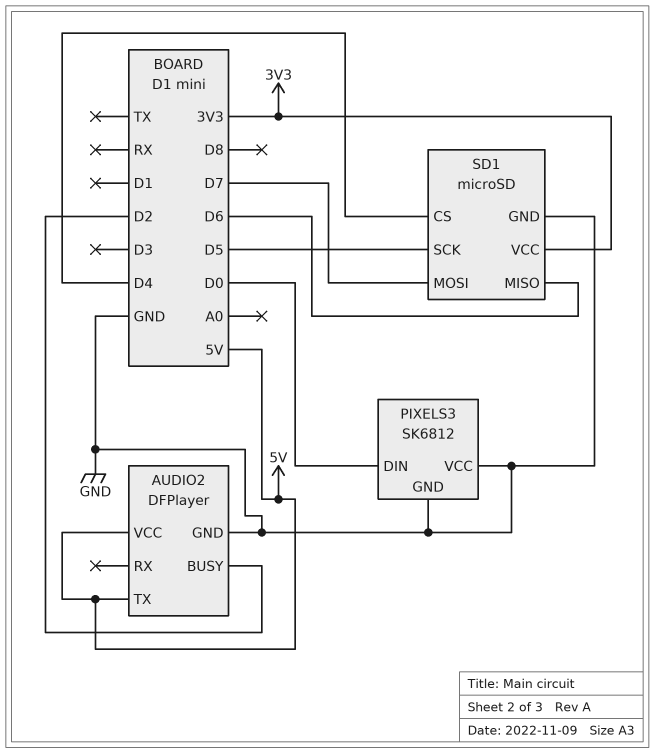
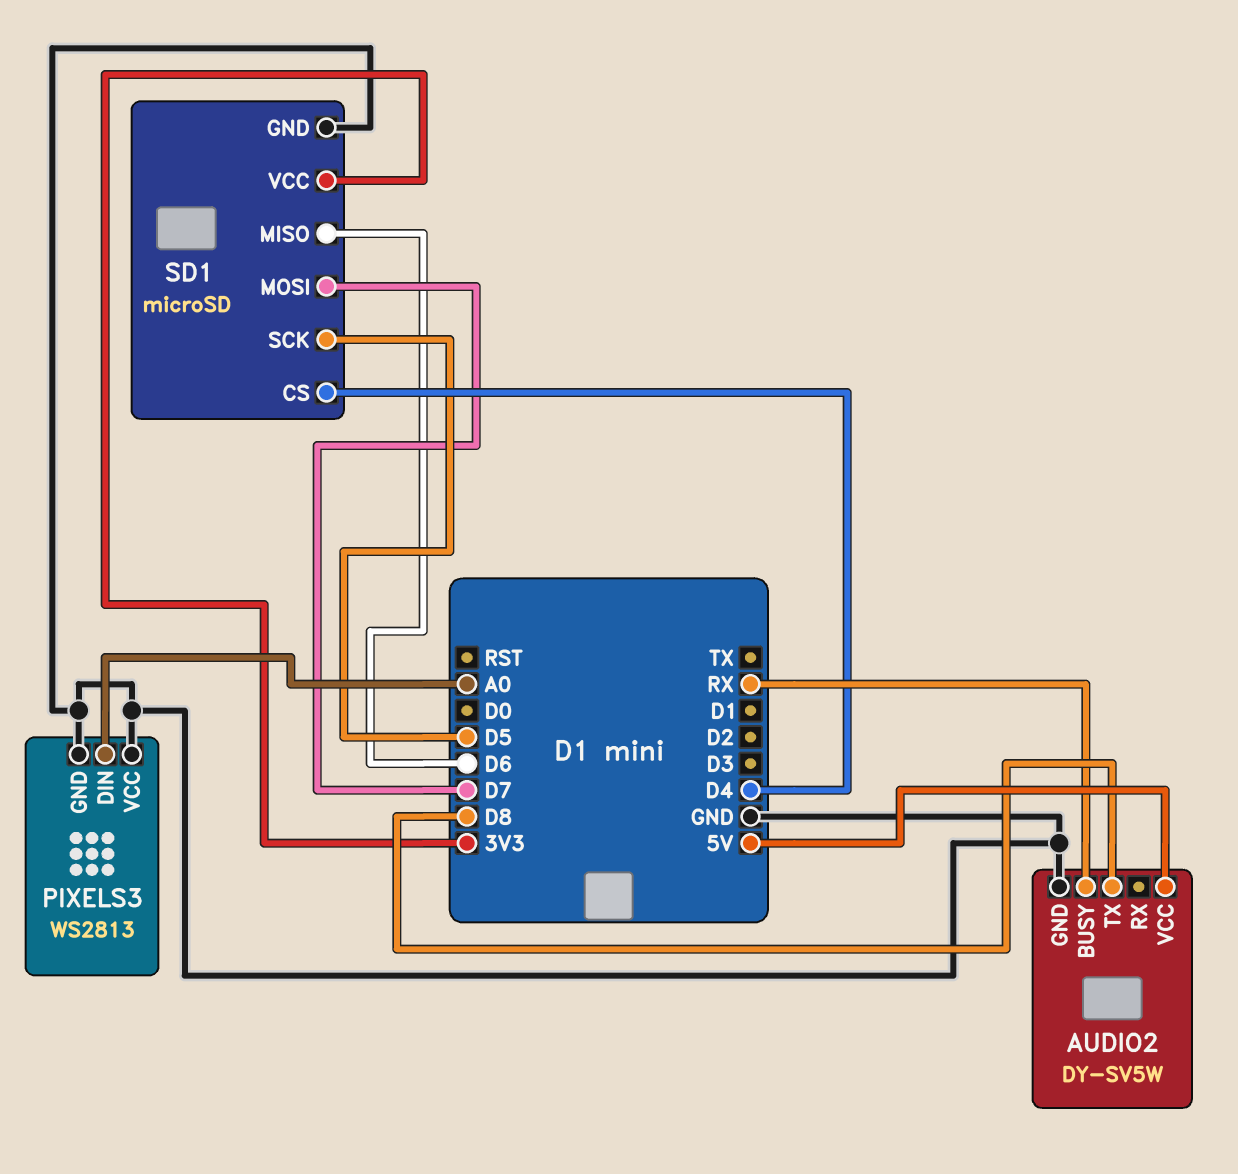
AUDIO2: DFPlayer -> DY-SV5W
AUDIO2 pin BUSY: D2 -> RX
AUDIO2 pin TX: 5V -> D8
PIXELS3: SK6812 -> WS2813
PIXELS3 pin DIN: D0 -> A0

